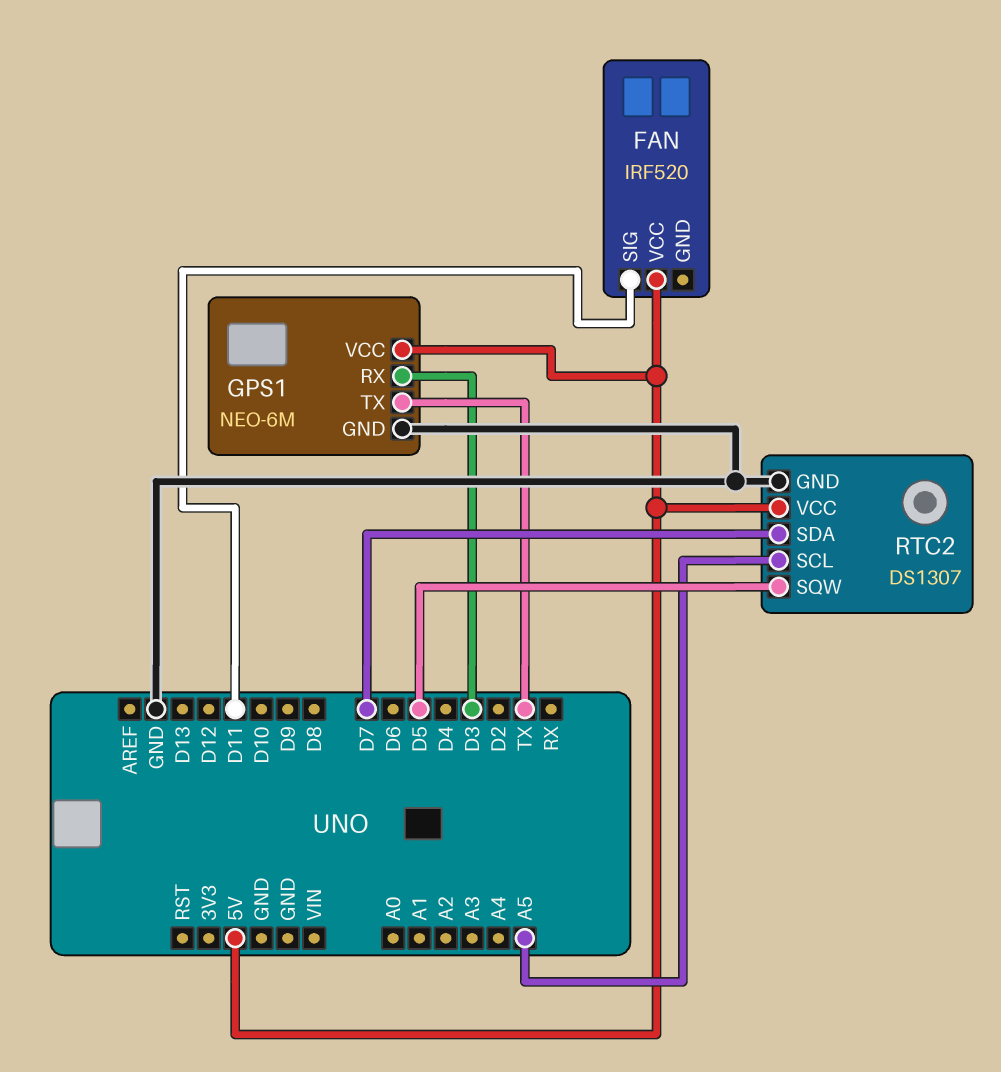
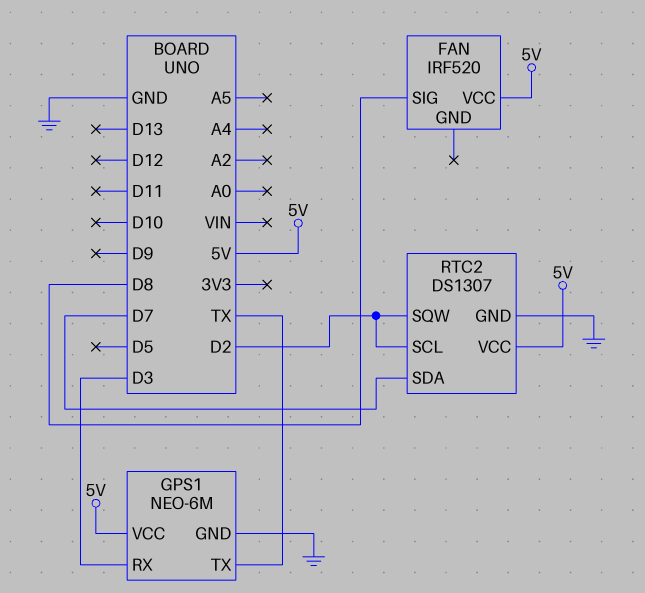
FAN pin SIG: D11 -> D8
RTC2 pin SCL: A5 -> D2
RTC2 pin SQW: D5 -> D2

